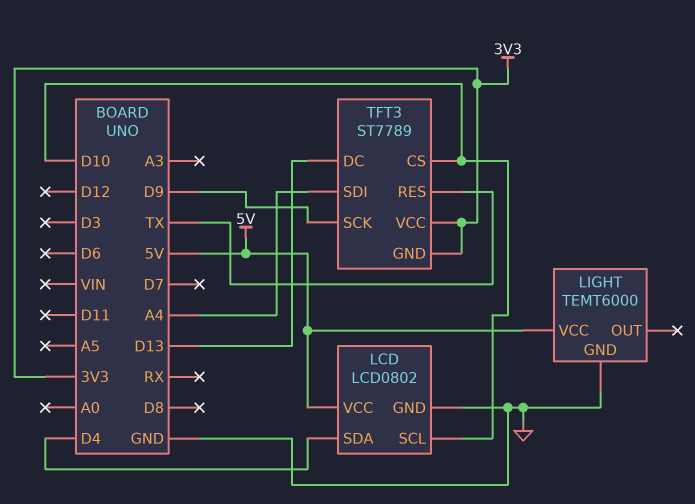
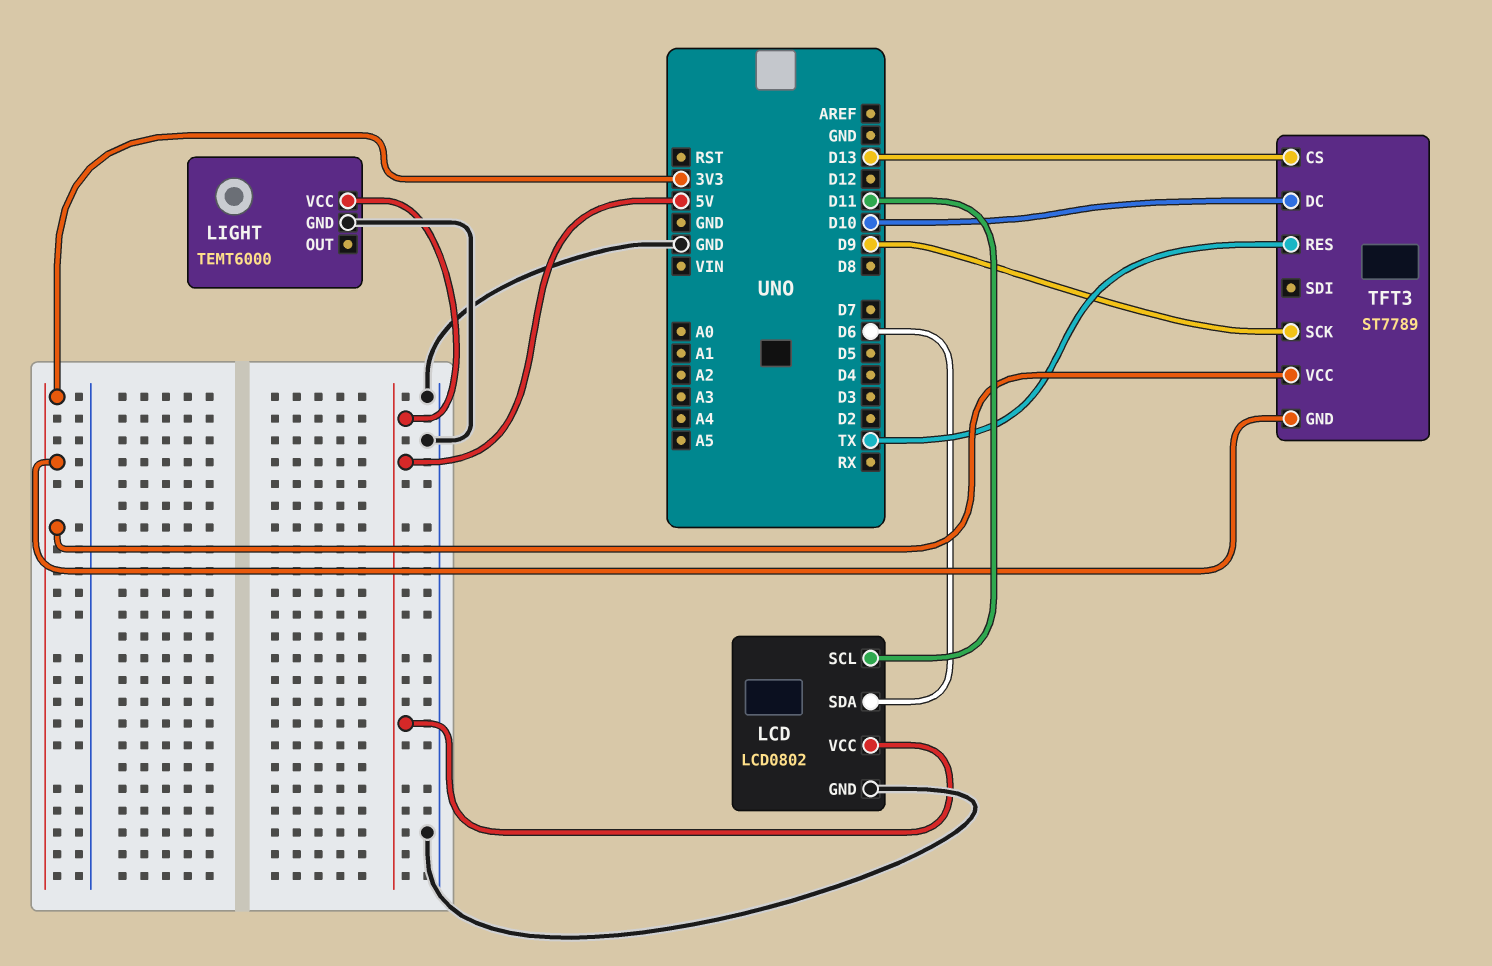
LCD pin SCL: D10 -> D11
LCD pin SDA: D4 -> D6
TFT3 pin CS: D10 -> D13
TFT3 pin DC: D13 -> D10
TFT3 pin SDI: A4 -> none

